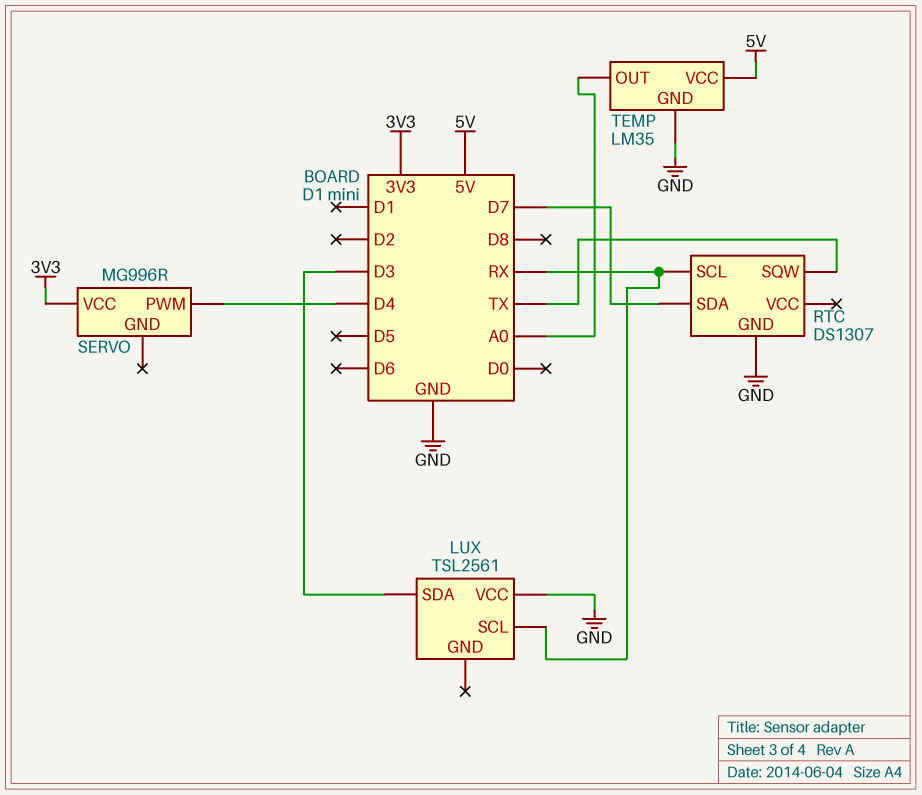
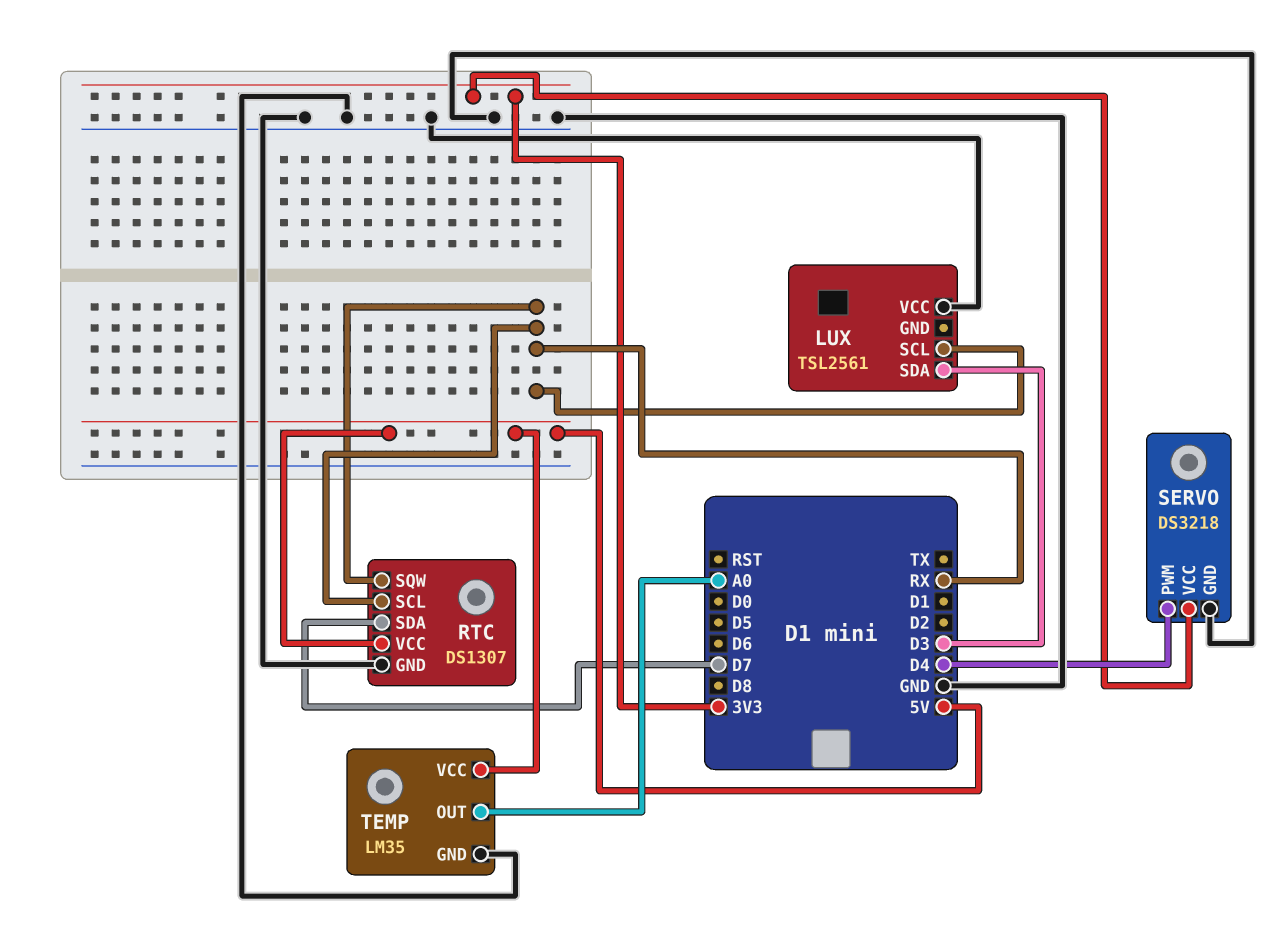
RTC pin SQW: TX -> RX
RTC pin VCC: none -> 5V
SERVO: MG996R -> DS3218
SERVO pin GND: none -> GND

